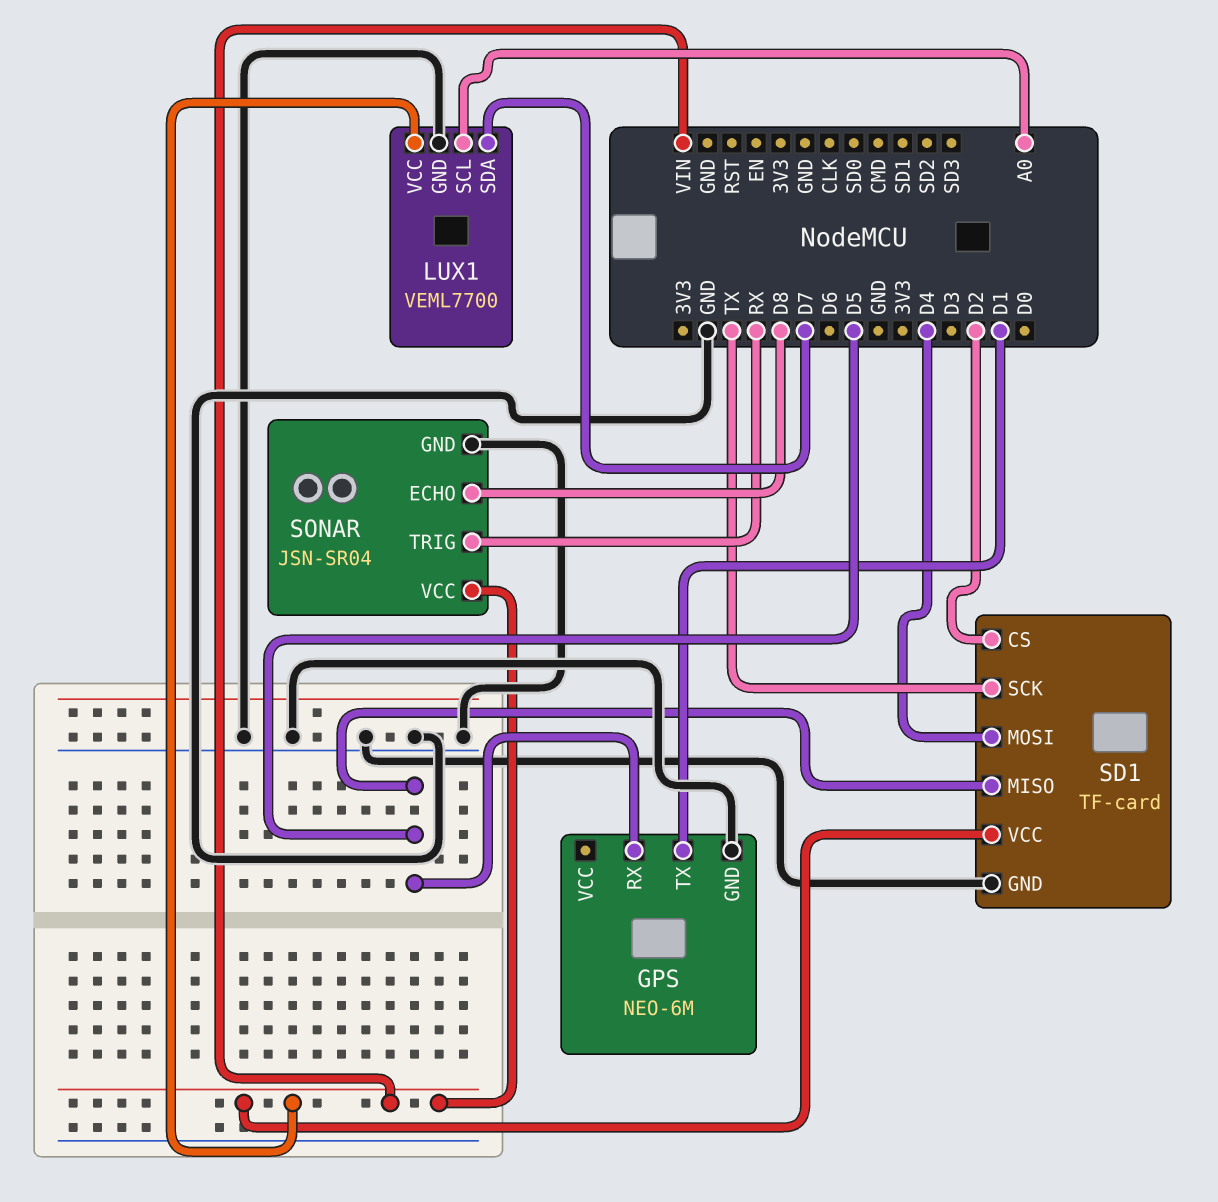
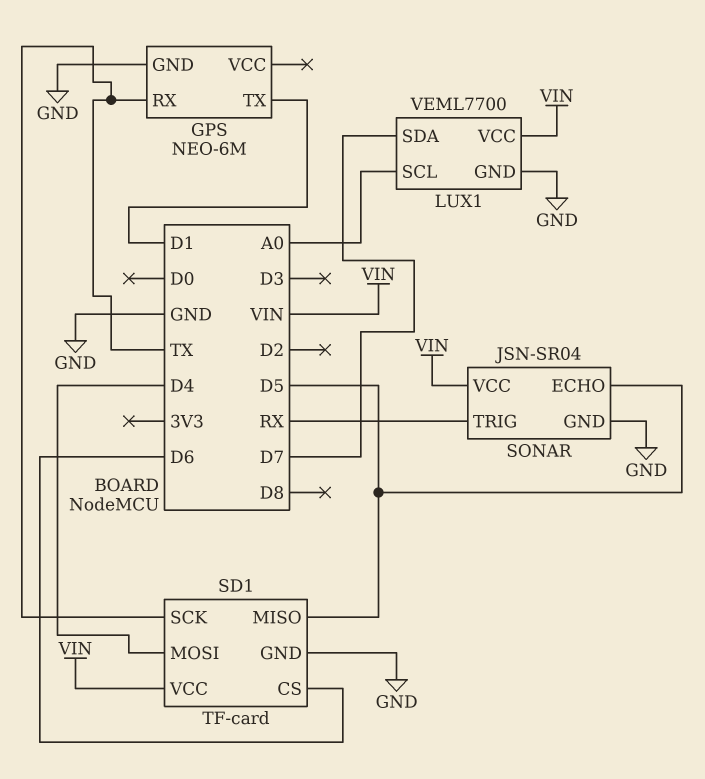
GPS pin RX: D5 -> TX
SD1 pin CS: D2 -> D6
SONAR pin ECHO: D8 -> D5

